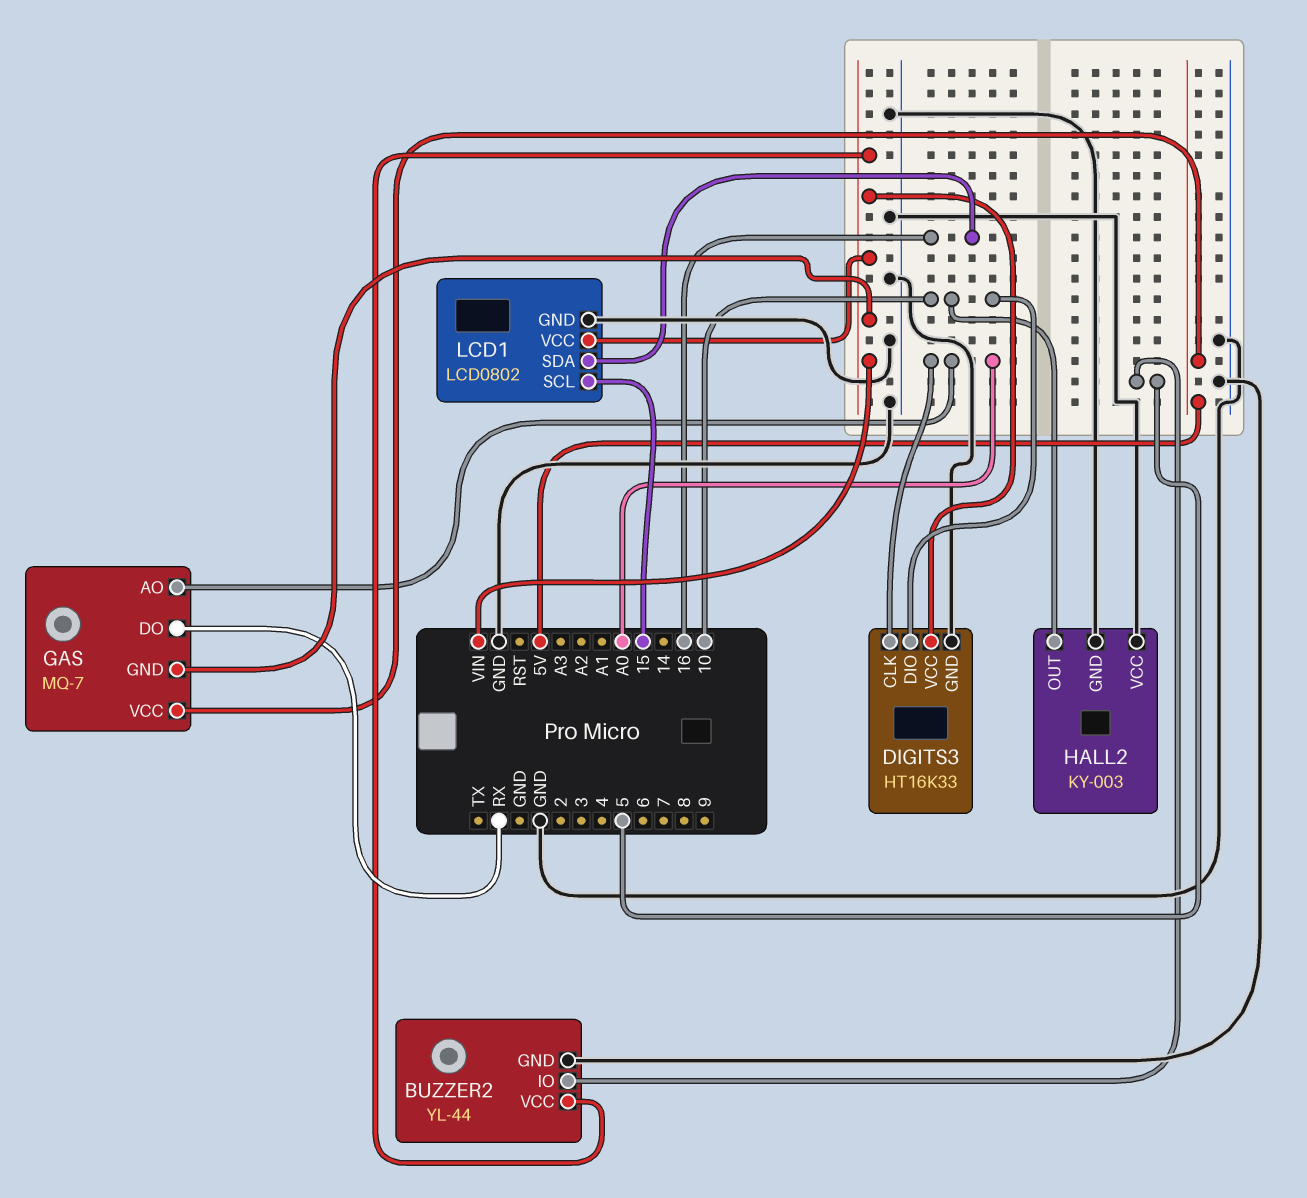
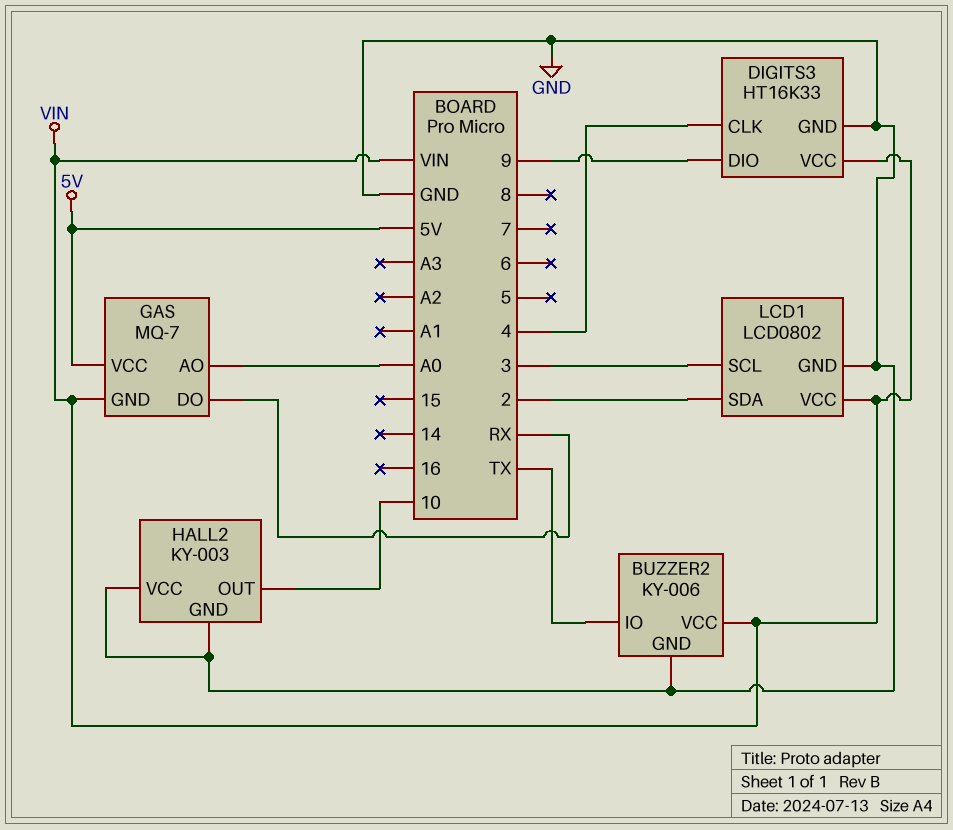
BUZZER2: YL-44 -> KY-006
BUZZER2 pin IO: 5 -> TX
DIGITS3 pin CLK: A0 -> 4
DIGITS3 pin DIO: 10 -> 9
LCD1 pin SCL: 15 -> 3
LCD1 pin SDA: 16 -> 2

